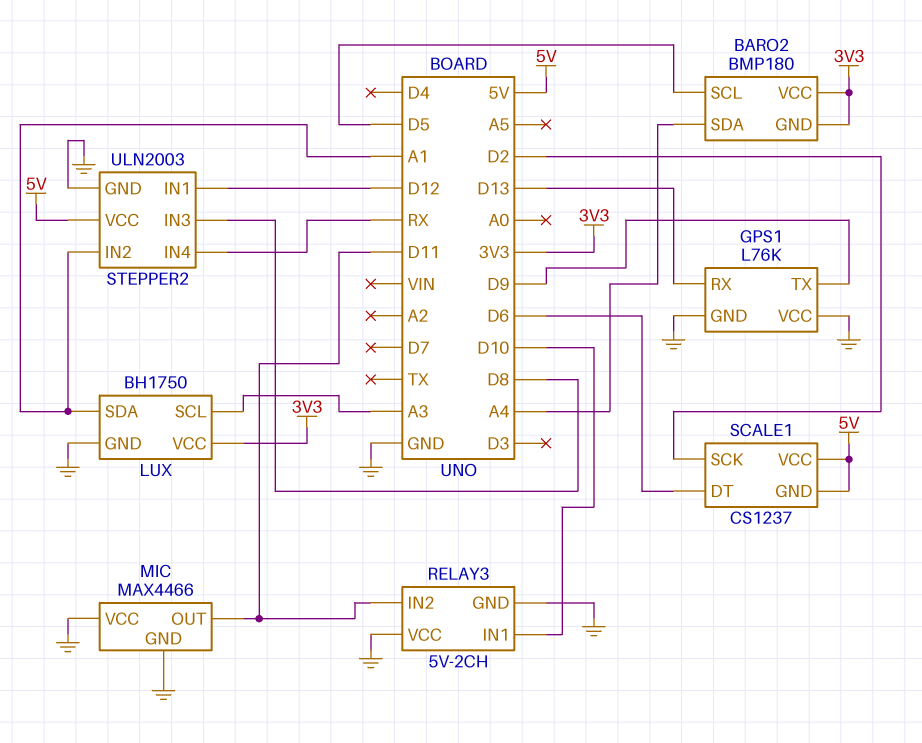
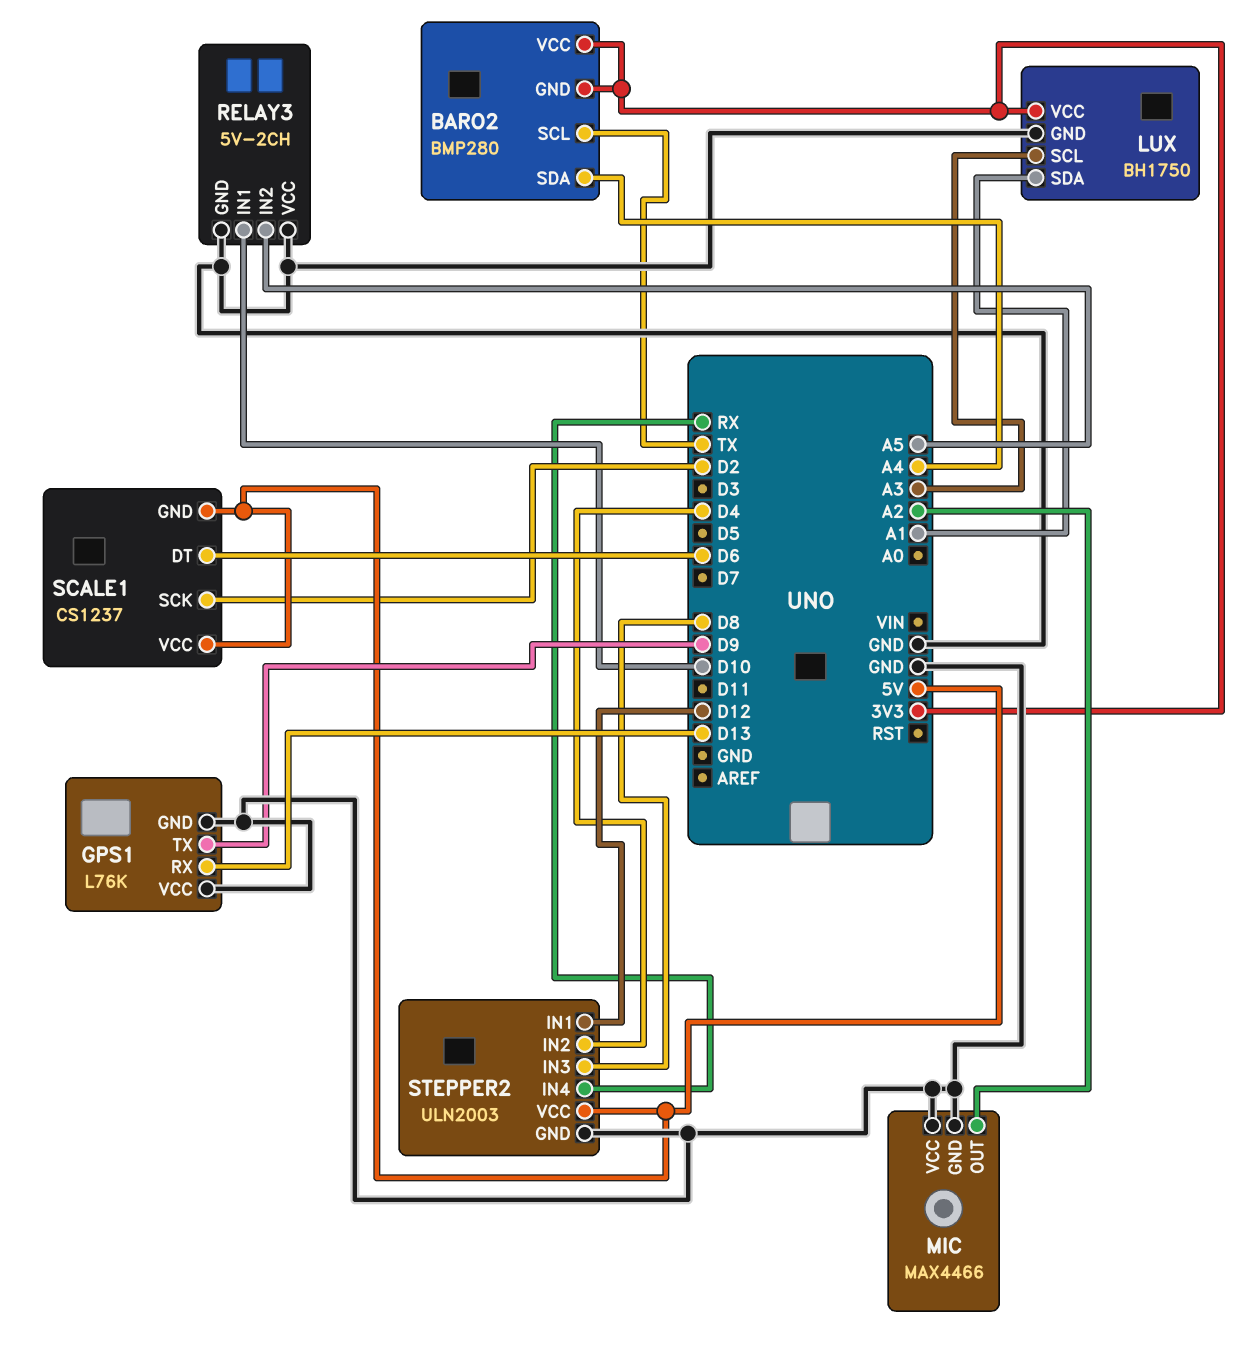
BARO2: BMP180 -> BMP280
BARO2 pin SCL: D5 -> TX
MIC pin OUT: D11 -> A2
RELAY3 pin IN2: D11 -> A5
STEPPER2 pin IN2: A1 -> D4

